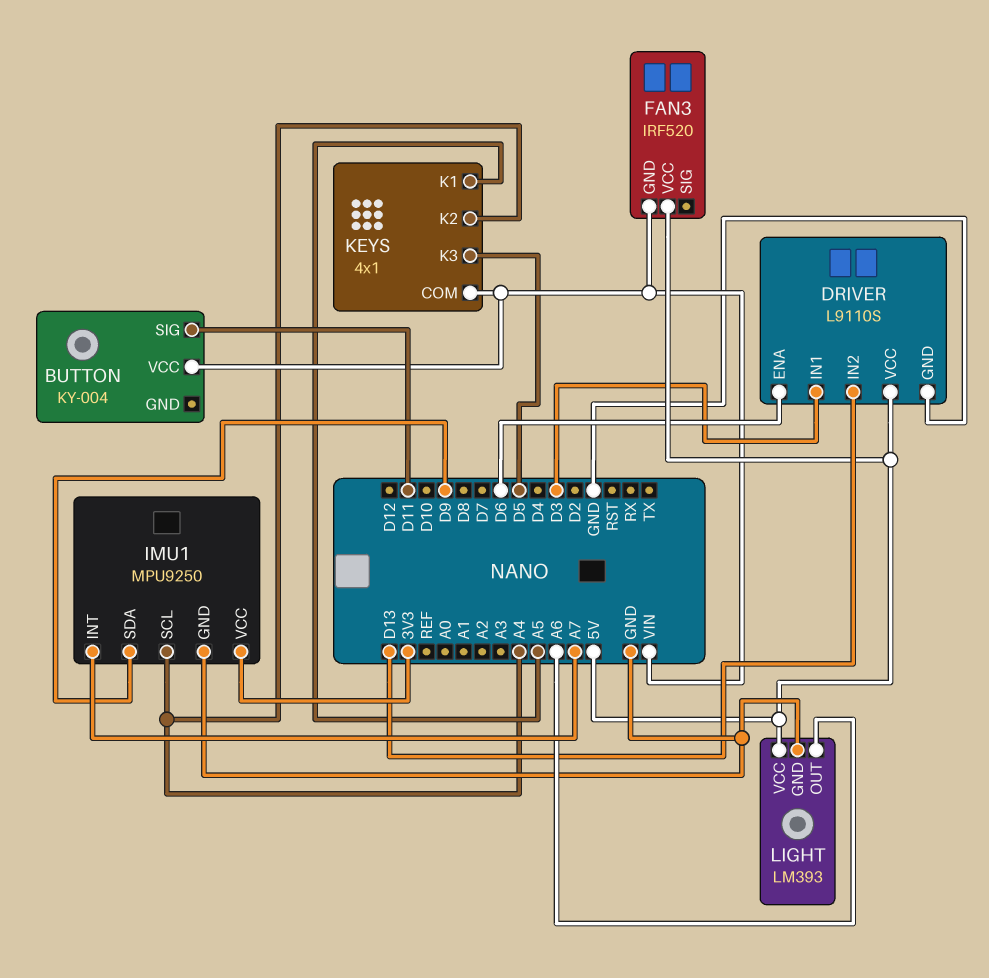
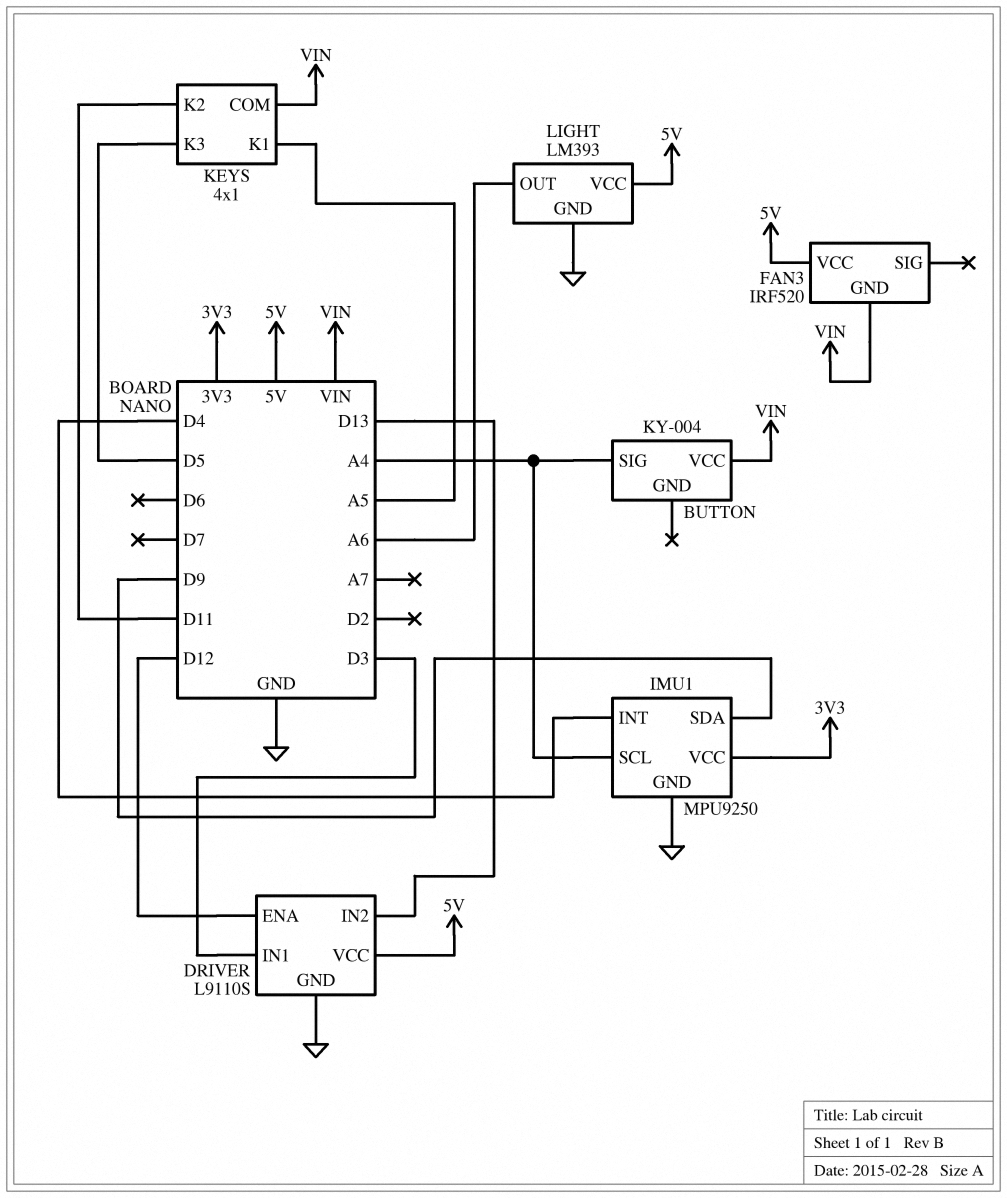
BUTTON pin SIG: D11 -> A4
DRIVER pin ENA: D6 -> D12
IMU1 pin INT: A7 -> D4
KEYS pin K2: A4 -> D11

